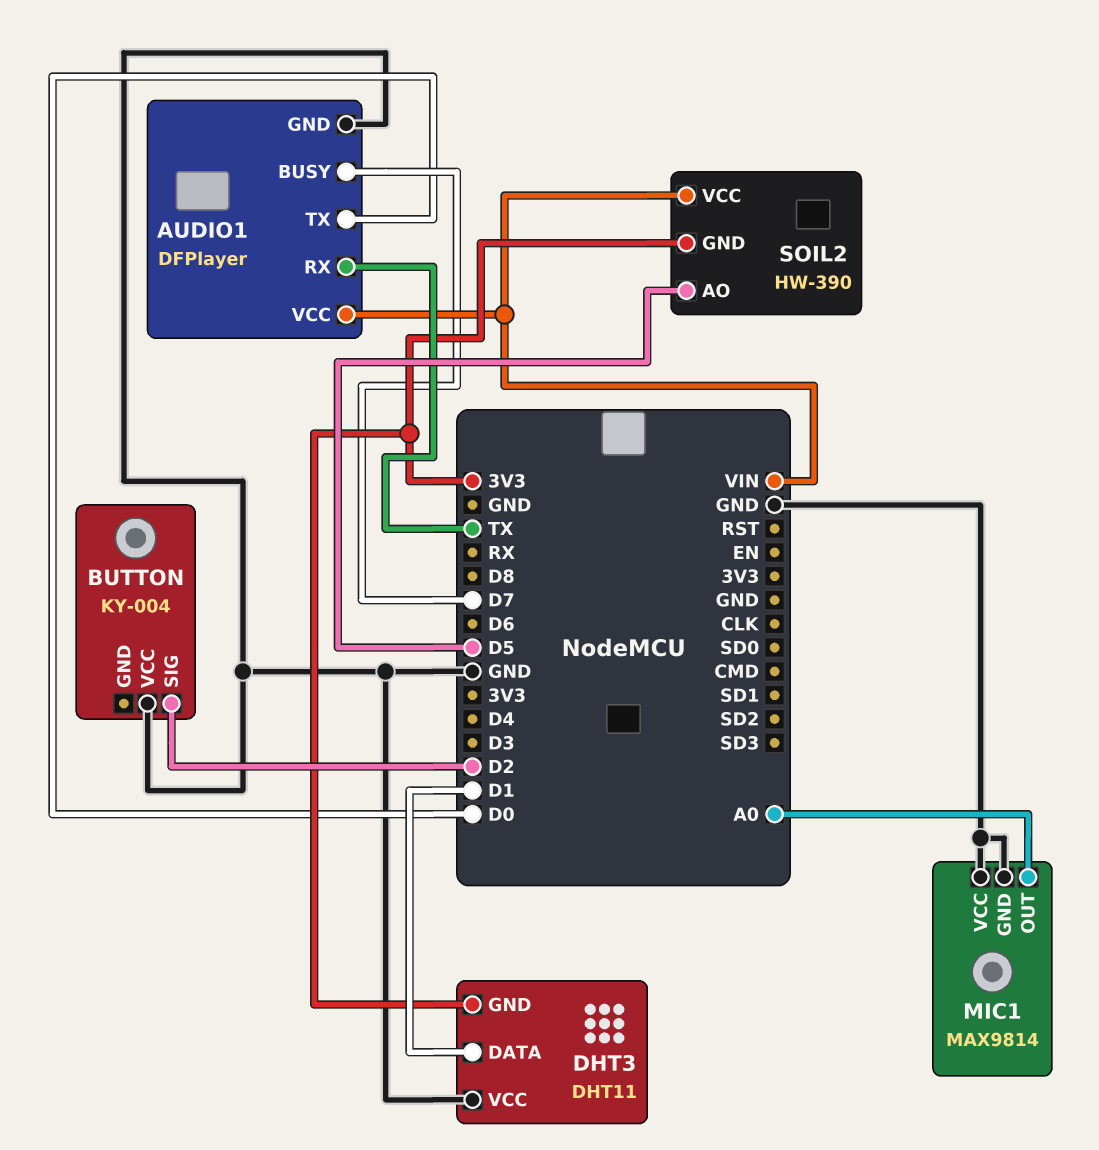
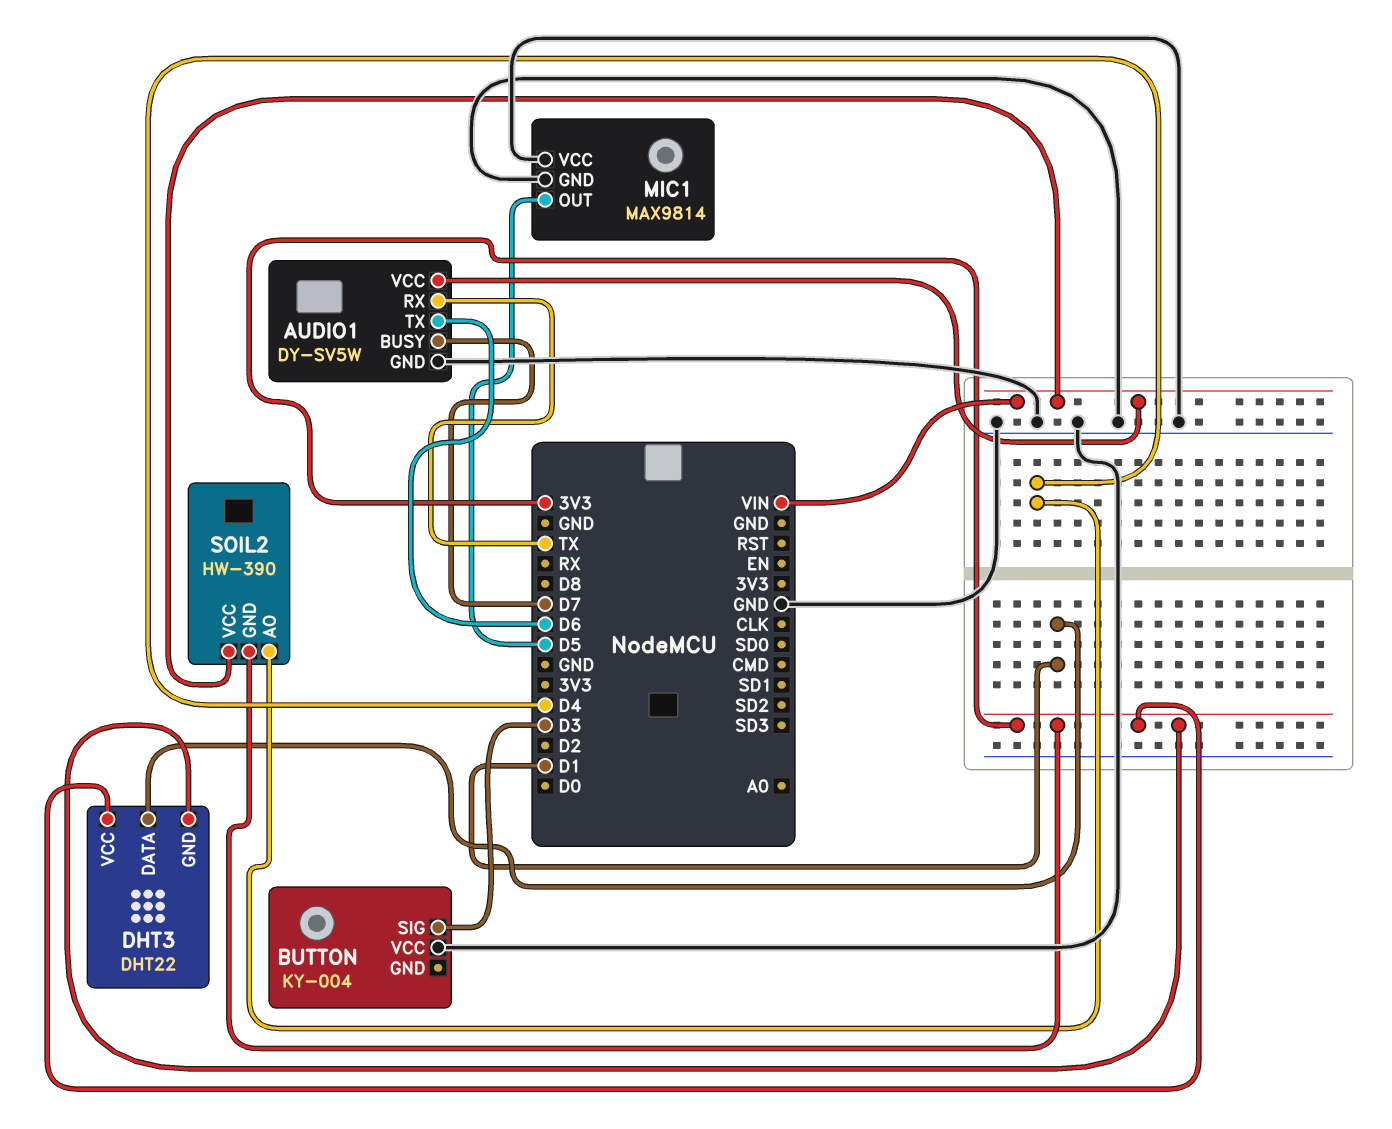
AUDIO1: DFPlayer -> DY-SV5W
AUDIO1 pin TX: D0 -> D6
BUTTON pin SIG: D2 -> D3
DHT3: DHT11 -> DHT22
DHT3 pin VCC: GND -> 3V3
MIC1 pin OUT: A0 -> D5
SOIL2 pin AO: D5 -> D4

